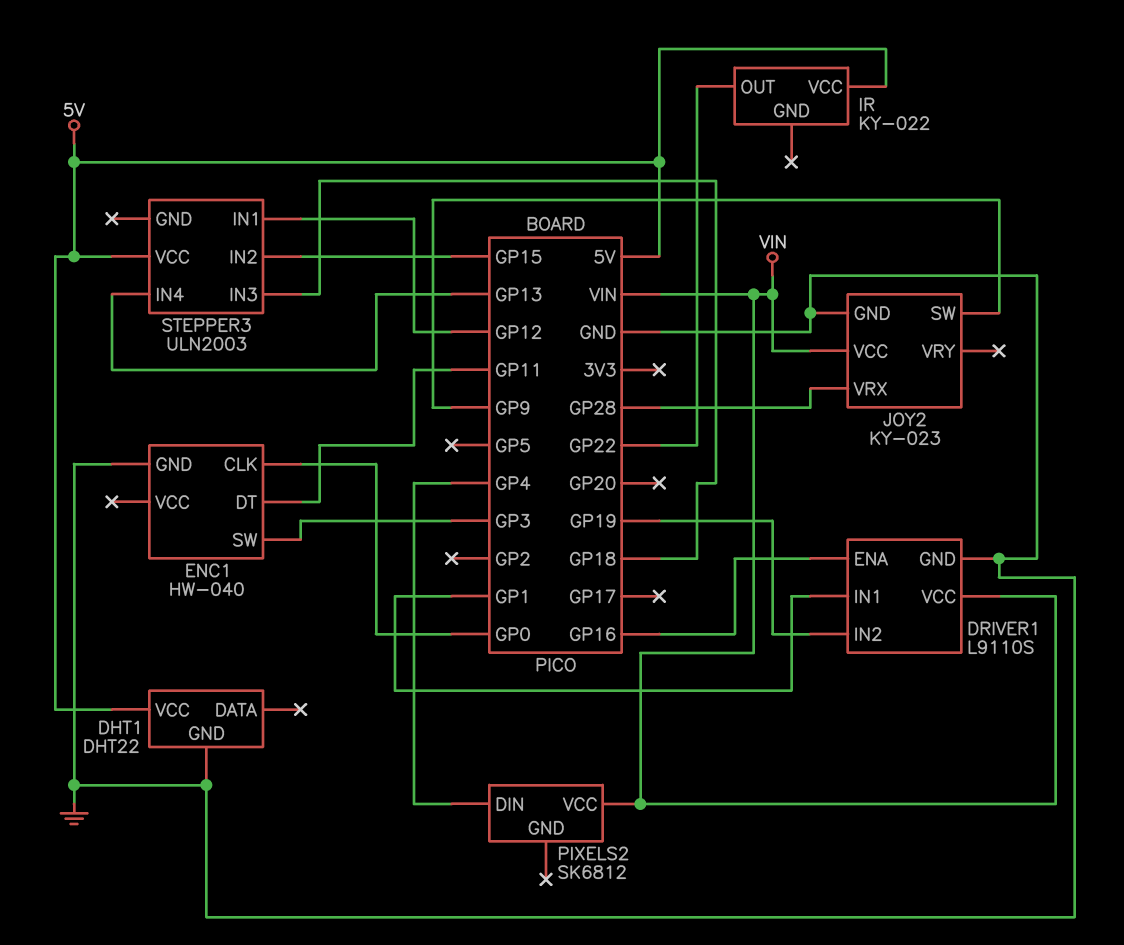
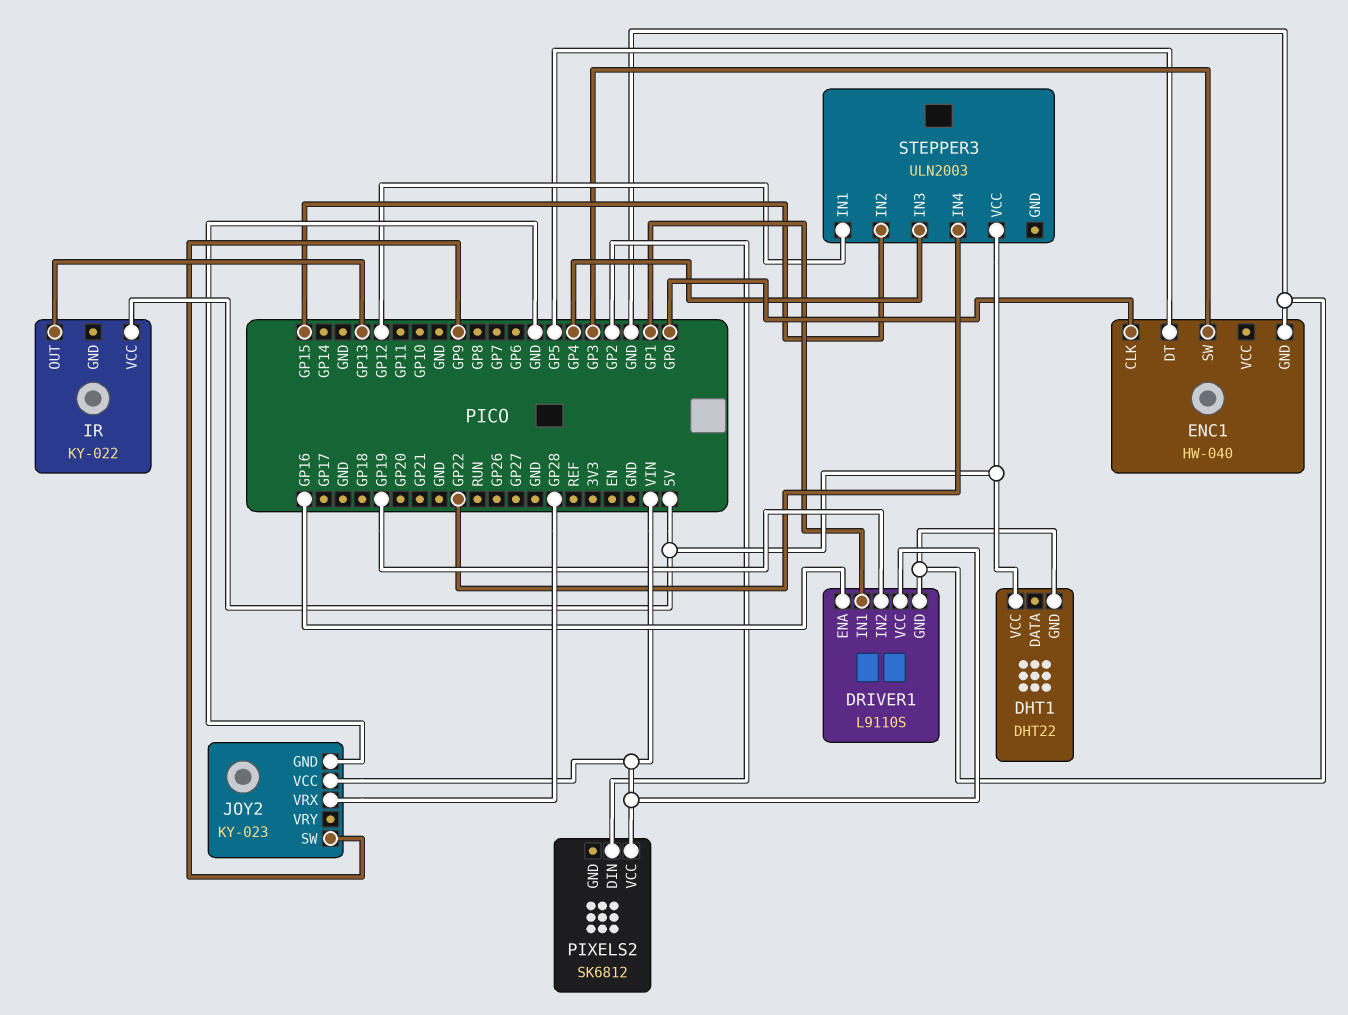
ENC1 pin DT: GP11 -> GP5
IR pin OUT: GP22 -> GP13
PIXELS2 pin DIN: GP4 -> GP2
STEPPER3 pin IN3: GP18 -> GP4
STEPPER3 pin IN4: GP13 -> GP22

